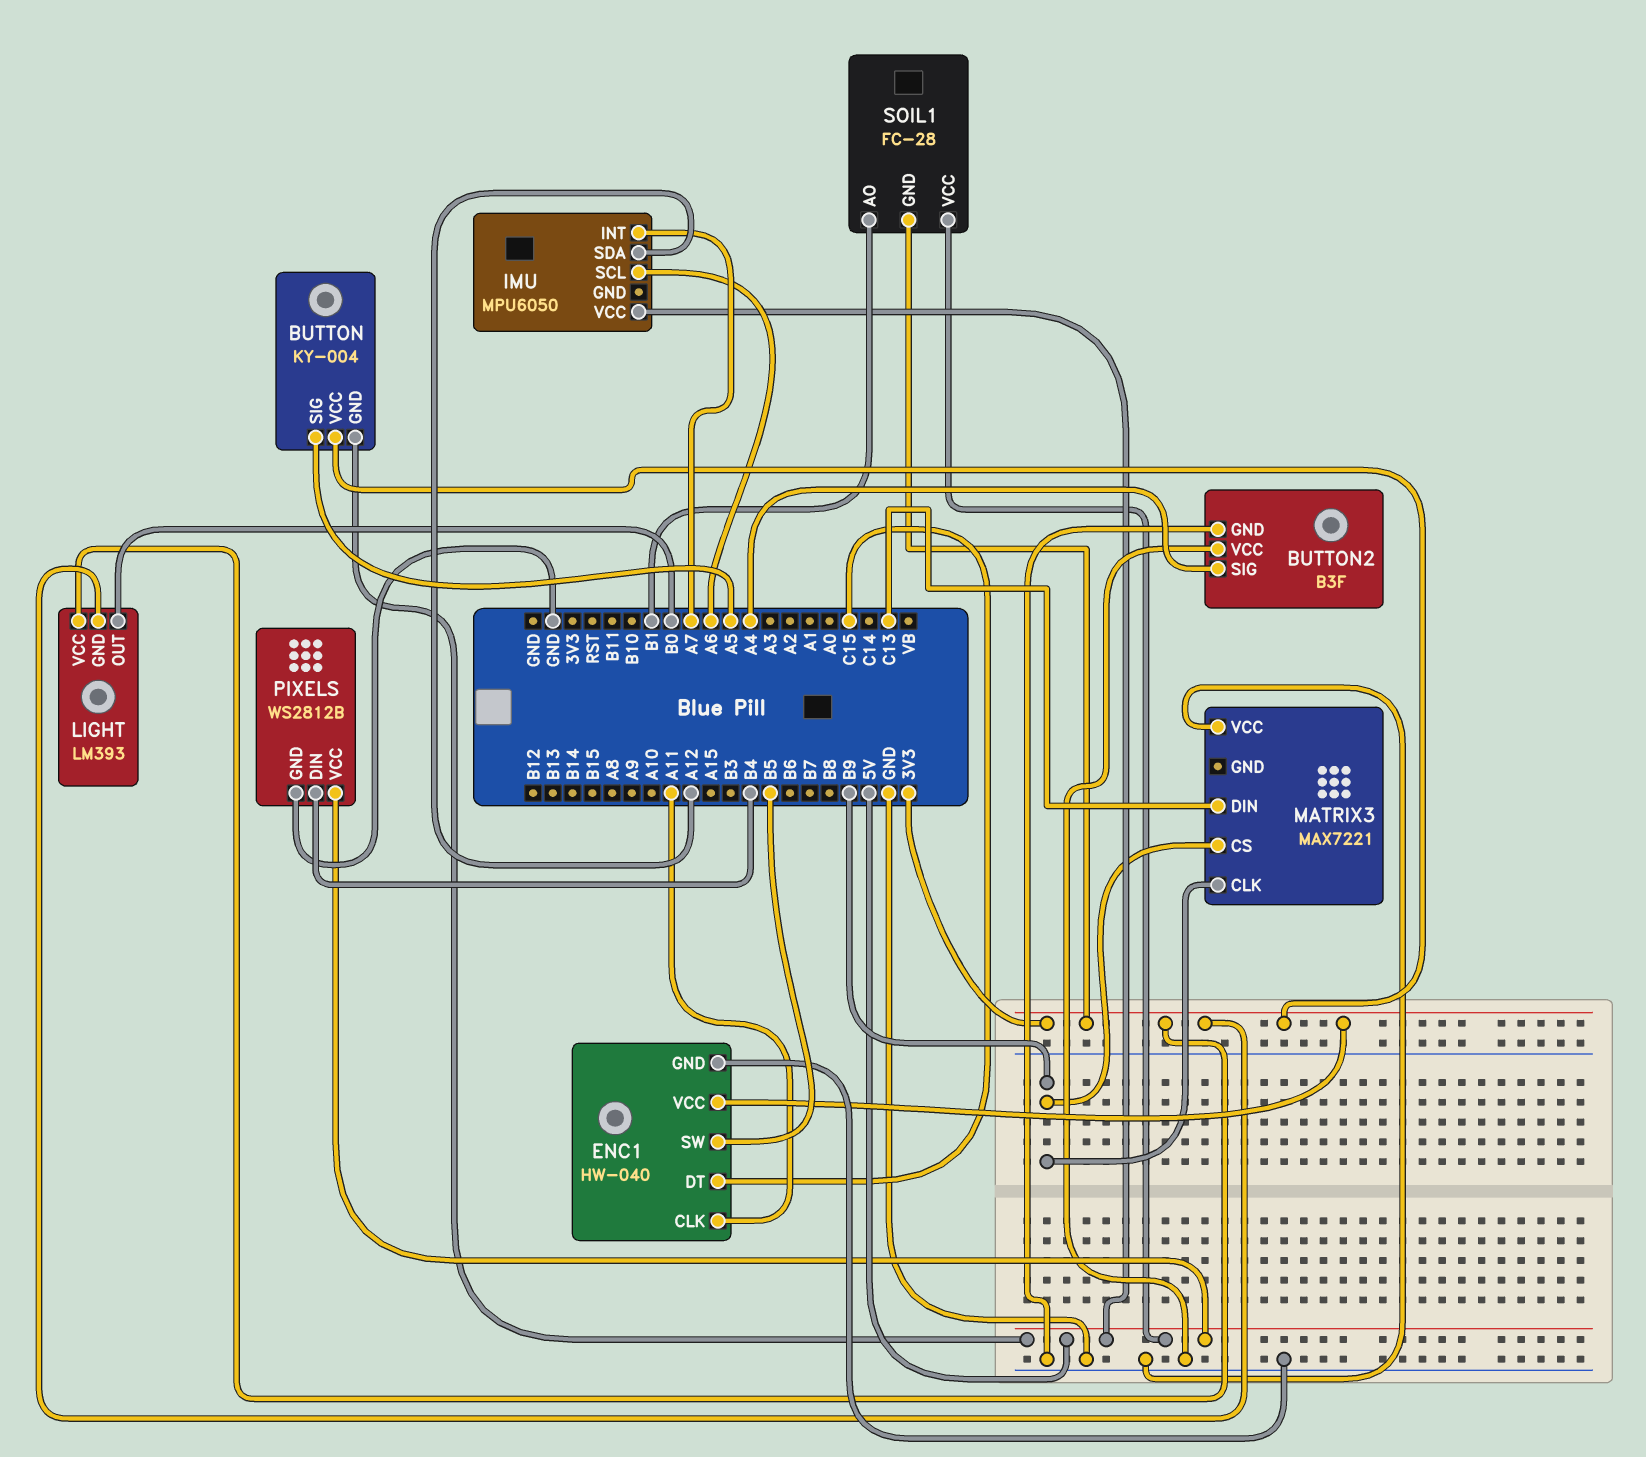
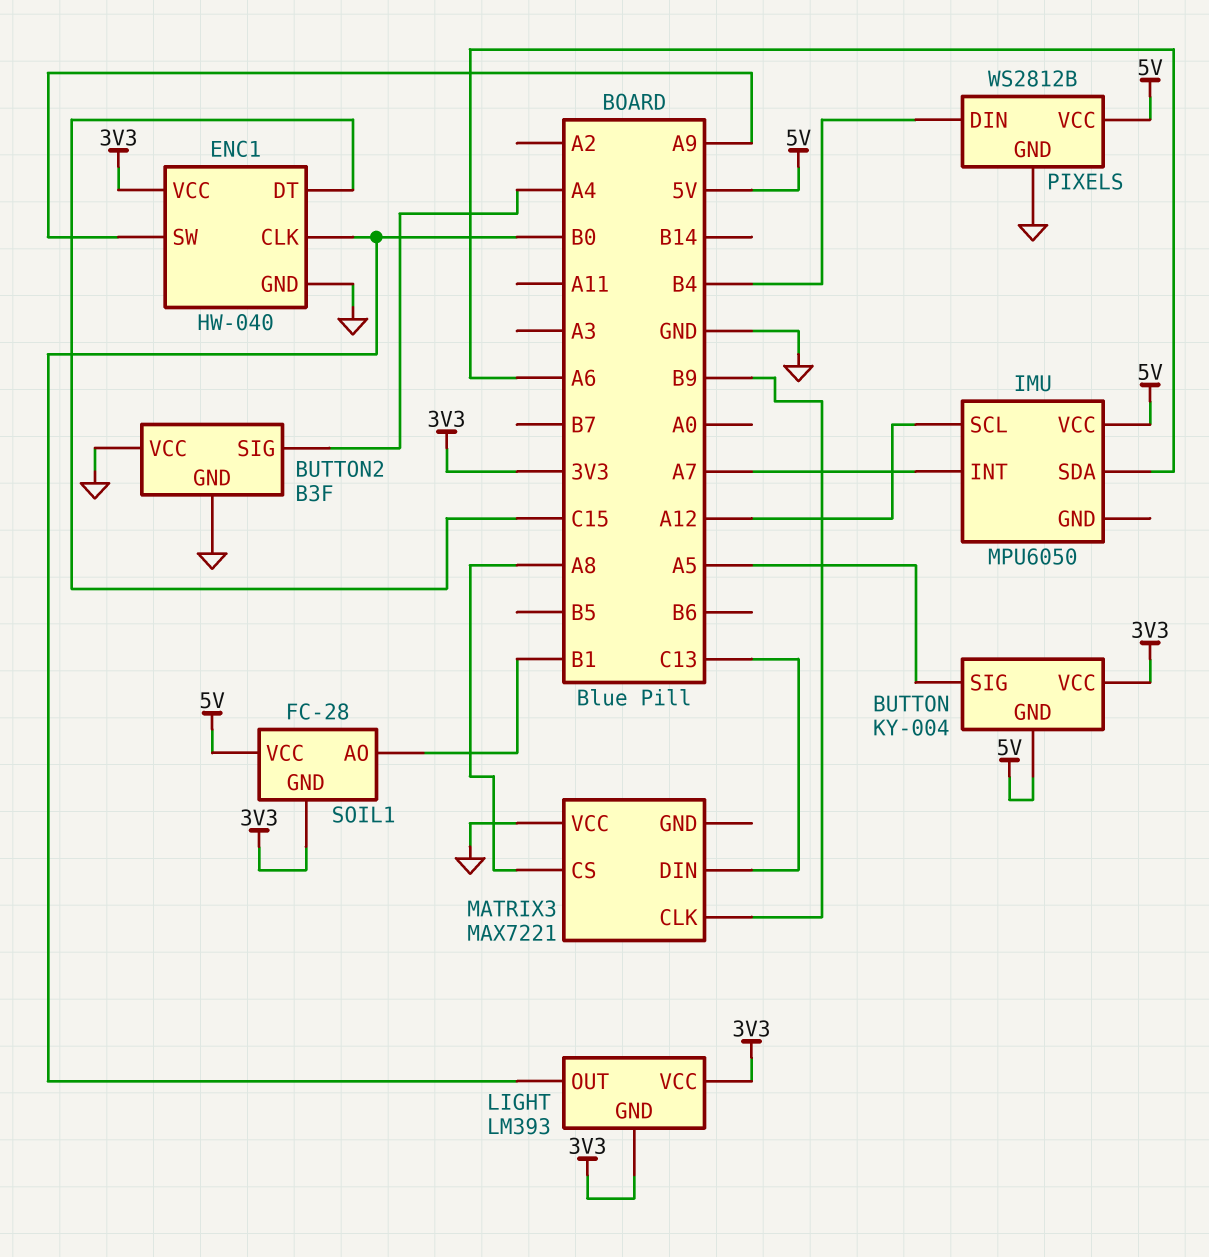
ENC1 pin CLK: A11 -> B0
ENC1 pin SW: B5 -> A9
IMU pin SCL: A6 -> A12
IMU pin SDA: A12 -> A6
MATRIX3 pin CS: B9 -> A8

